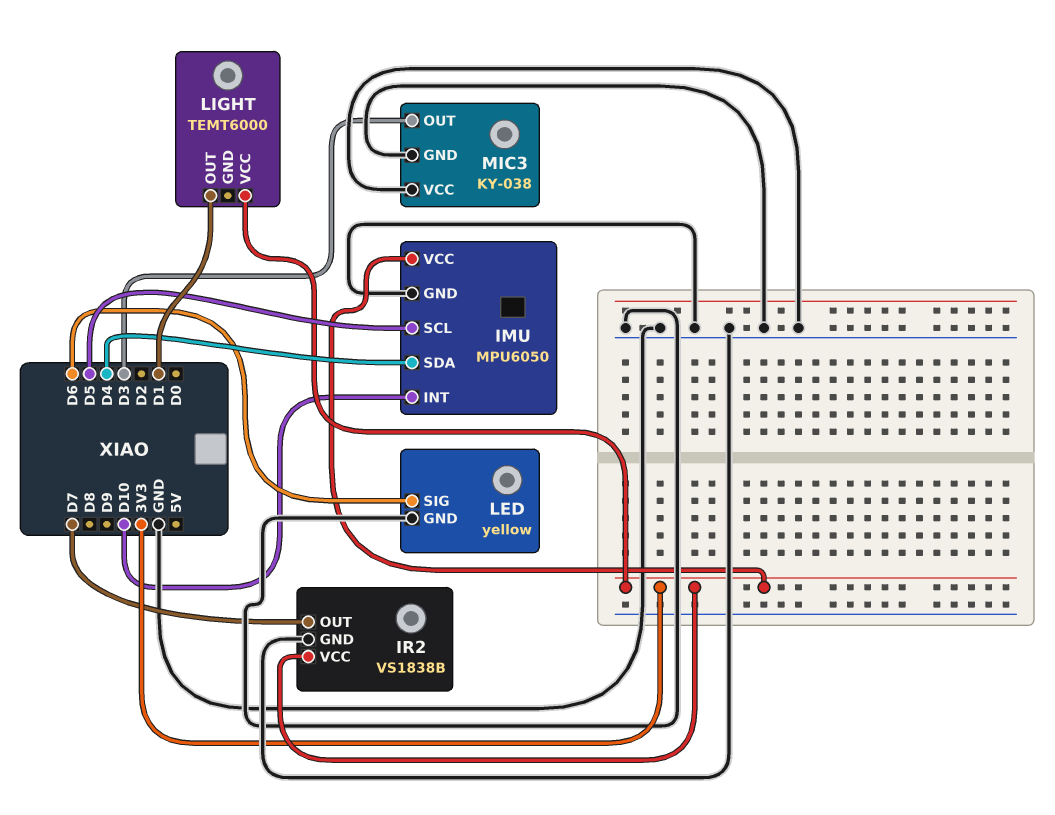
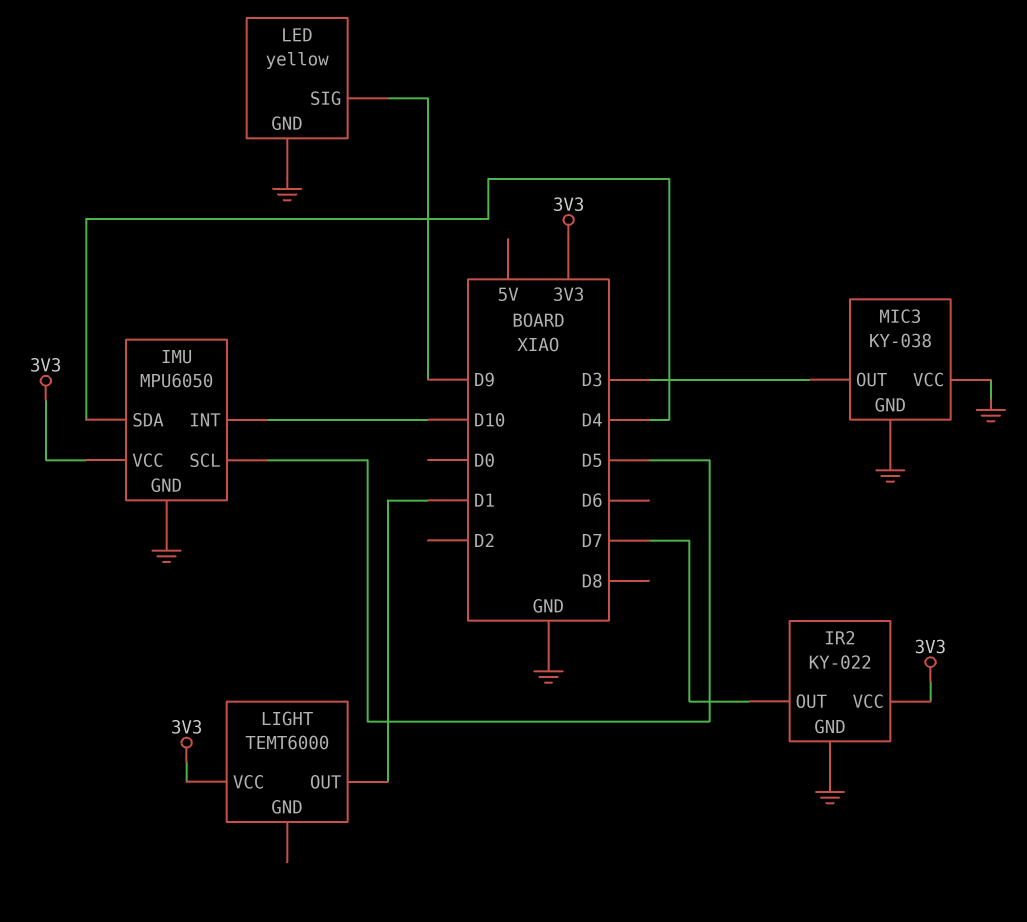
IR2: VS1838B -> KY-022
LED pin SIG: D6 -> D9

